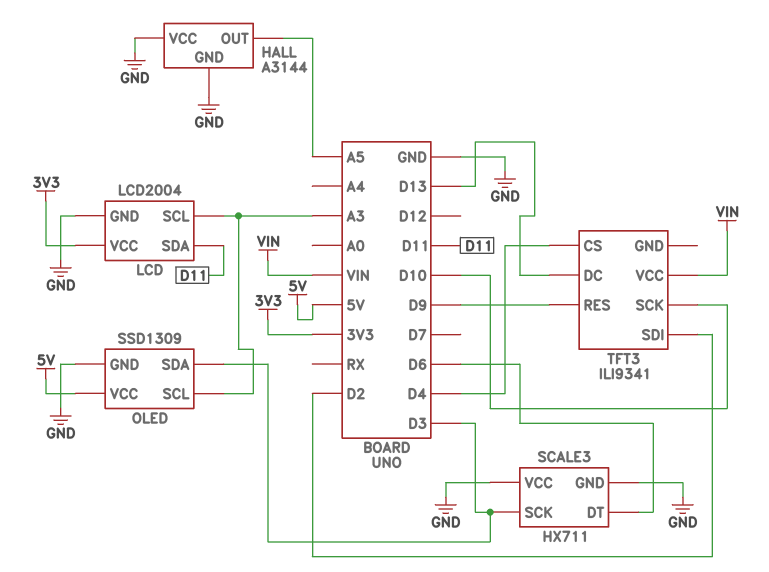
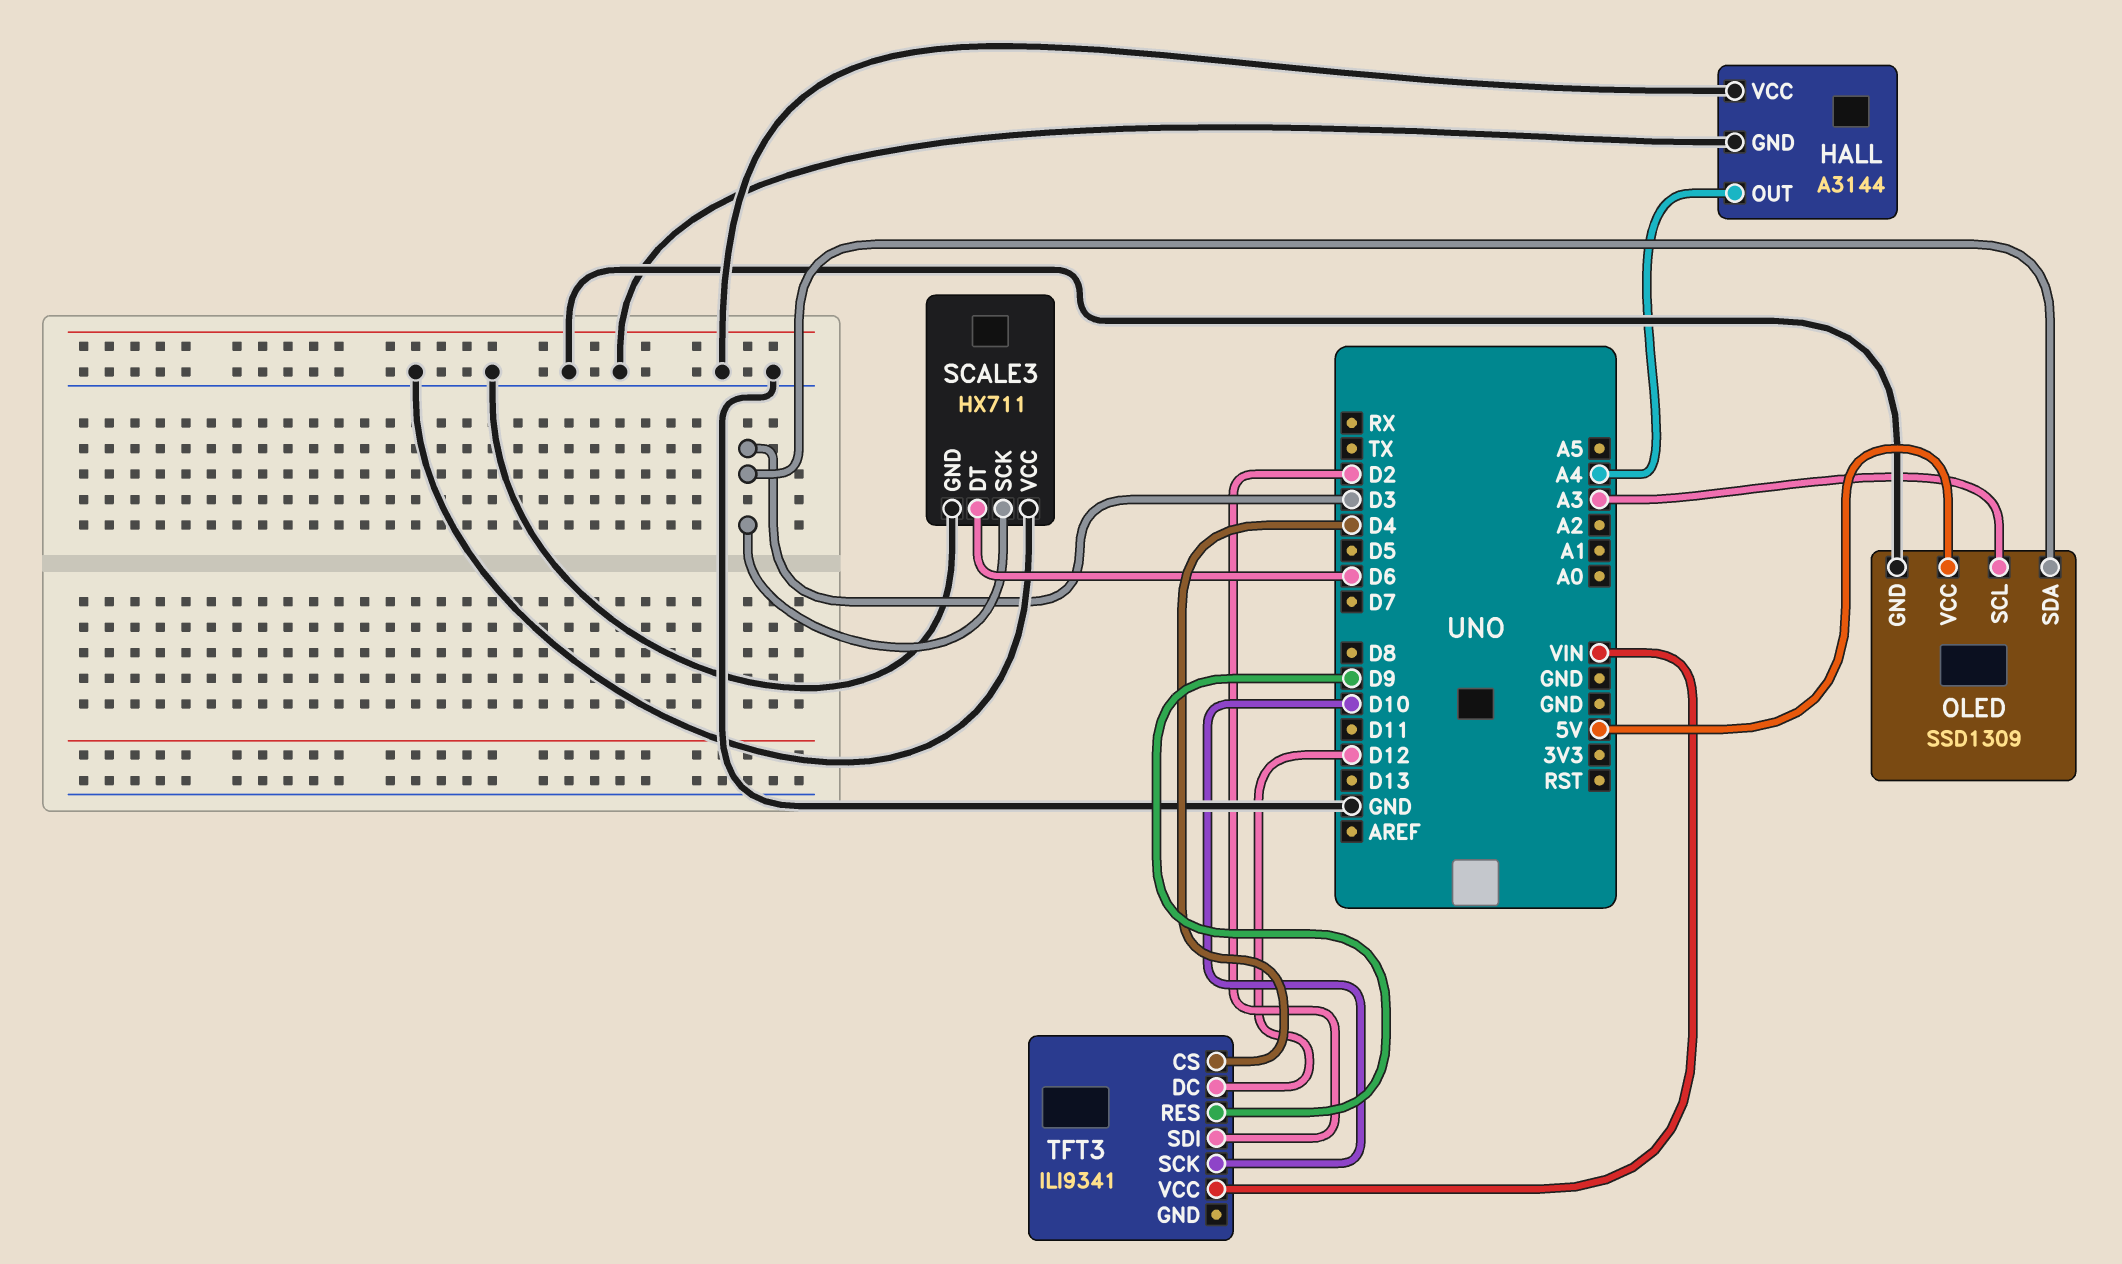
HALL pin OUT: A5 -> A4
LCD: LCD2004 -> none
LCD pin GND: GND -> none
LCD pin SCL: A3 -> none
LCD pin SDA: D11 -> none
LCD pin VCC: 3V3 -> none
TFT3 pin DC: D13 -> D12

